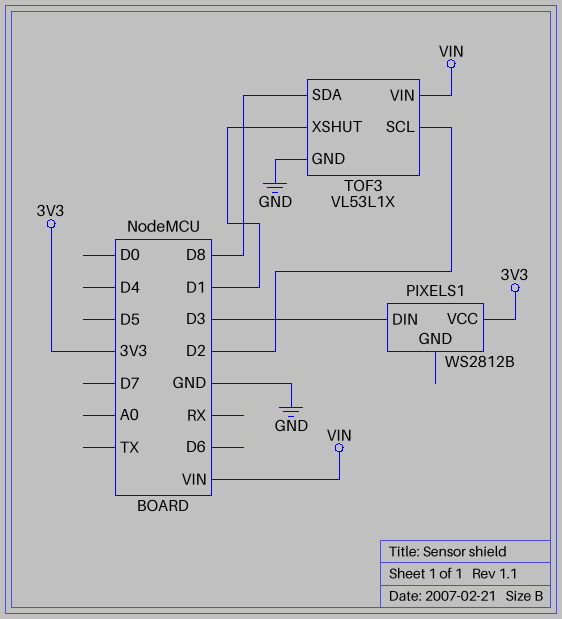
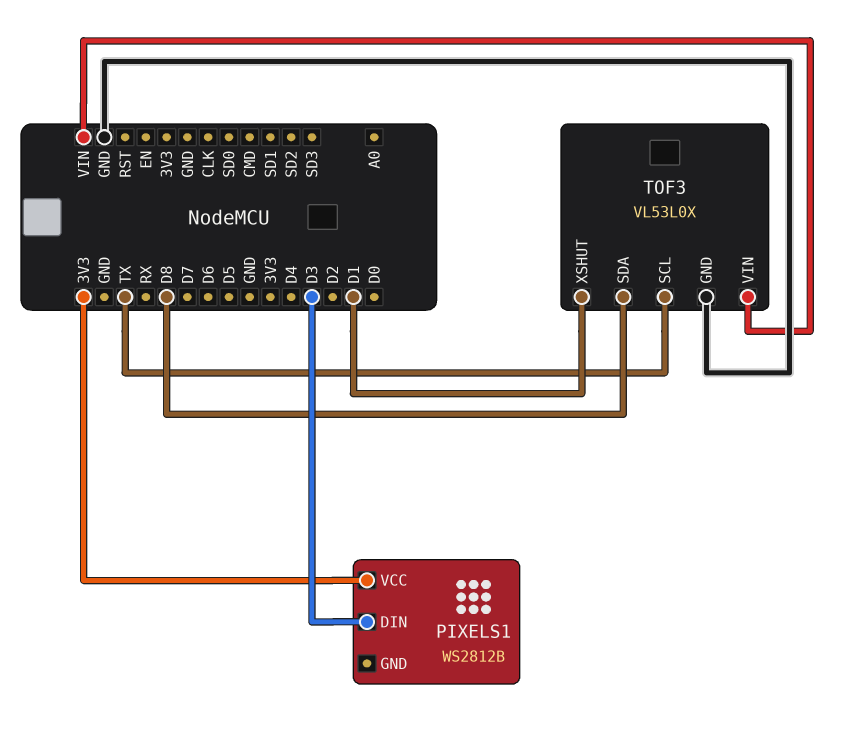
TOF3: VL53L1X -> VL53L0X
TOF3 pin SCL: D2 -> TX

